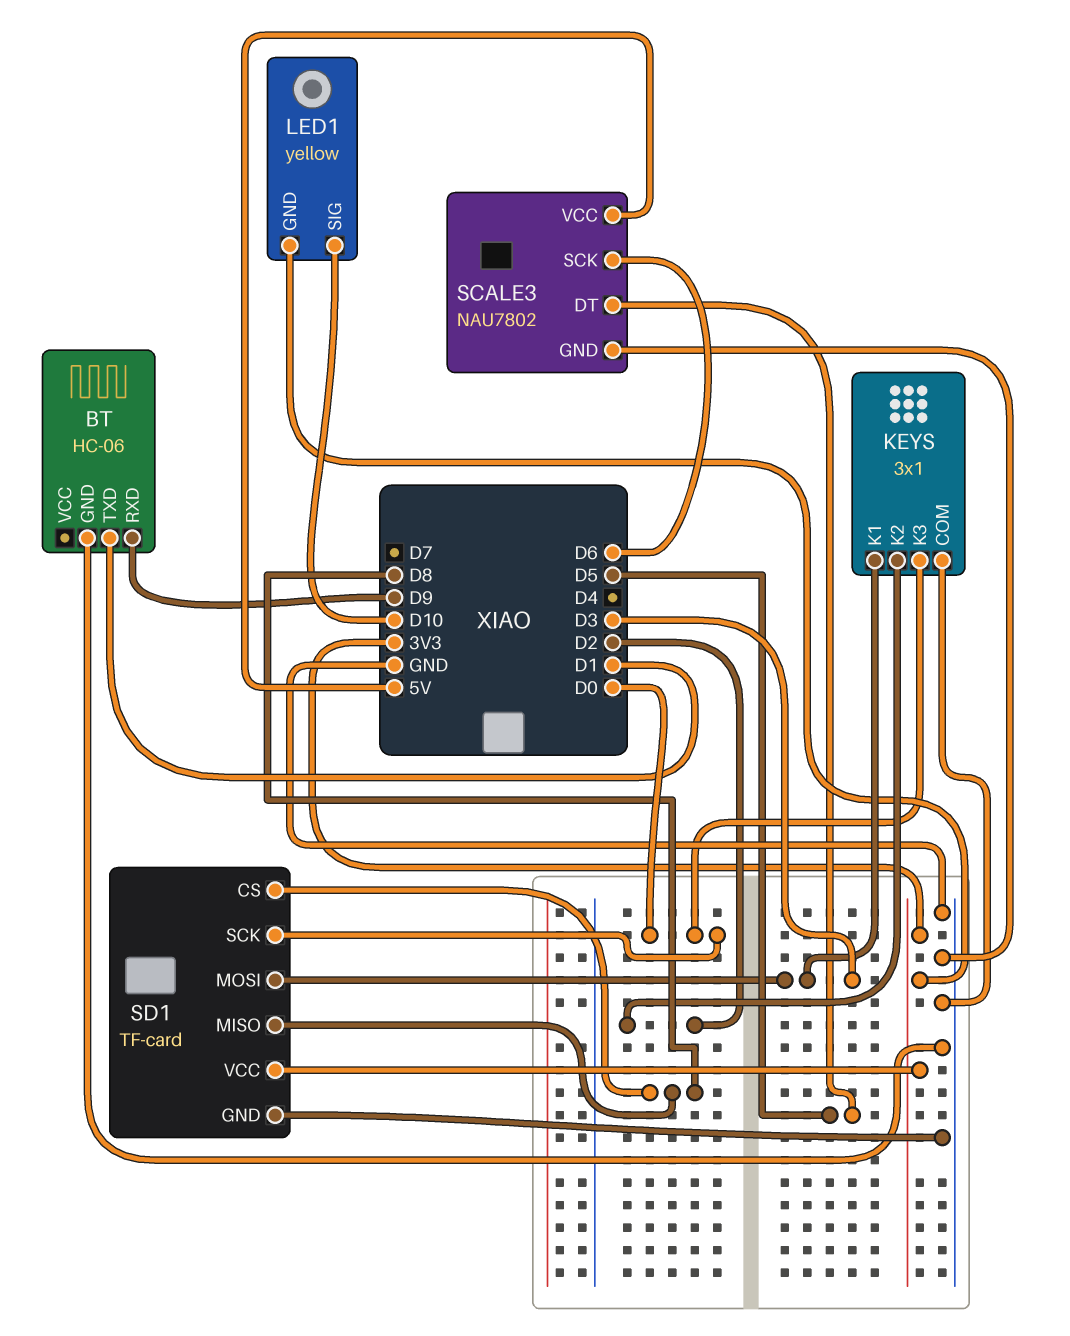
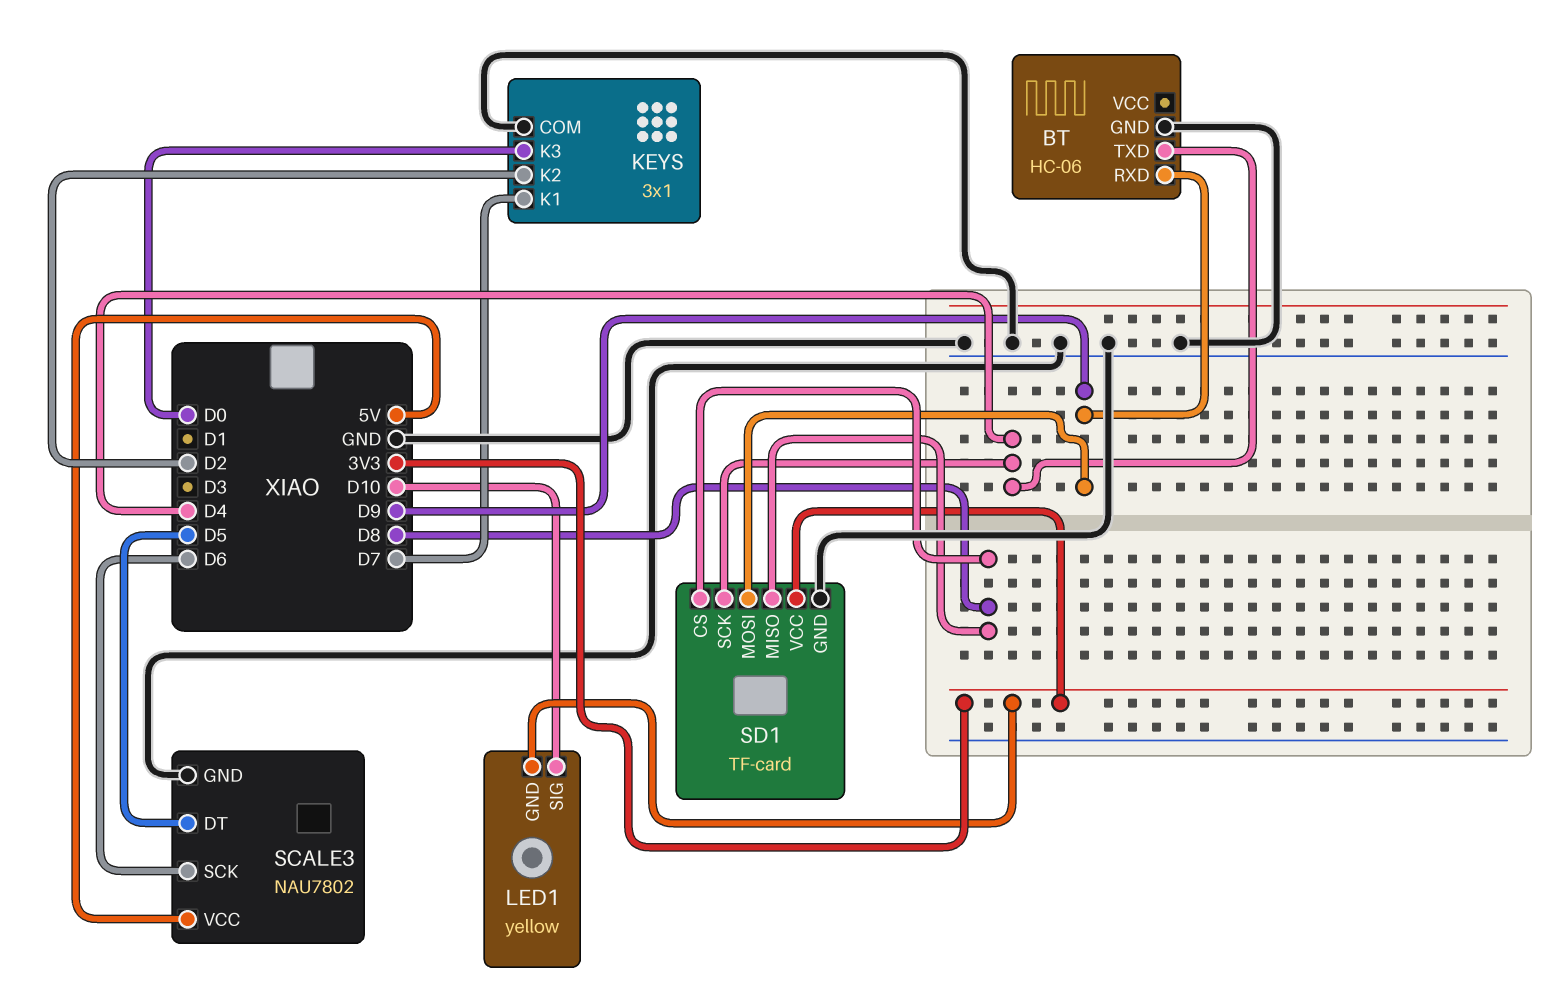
BT pin TXD: D1 -> D4
KEYS pin K1: D3 -> D7
SD1 pin MOSI: D3 -> D9
SD1 pin SCK: D0 -> D4

